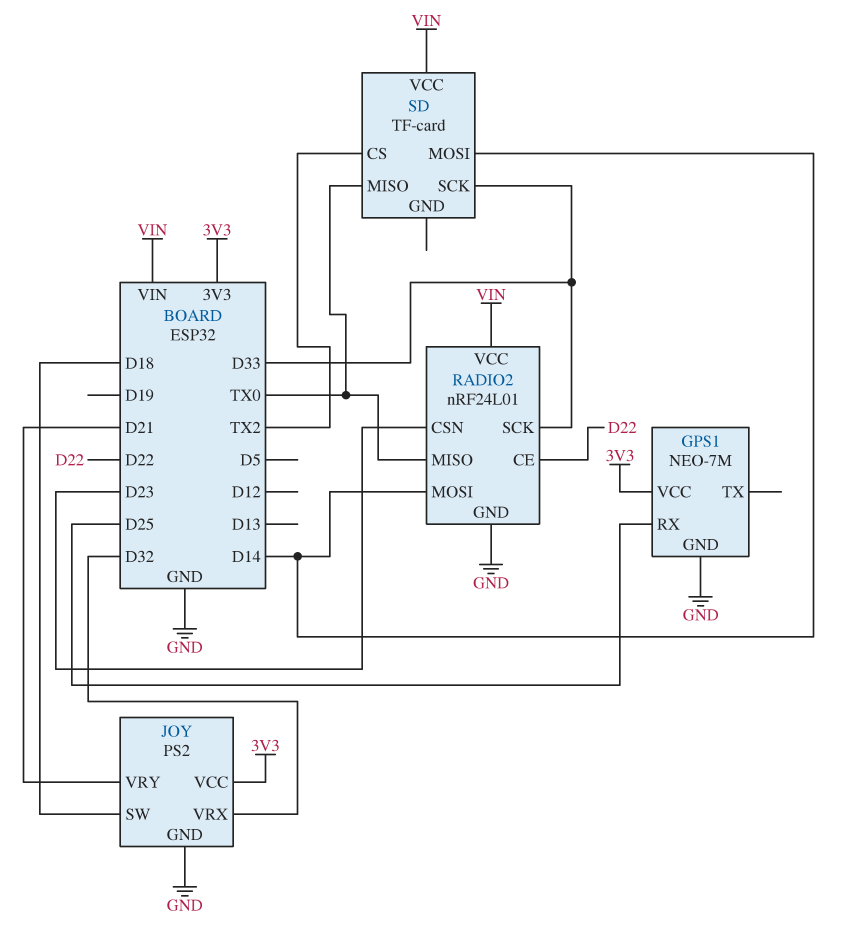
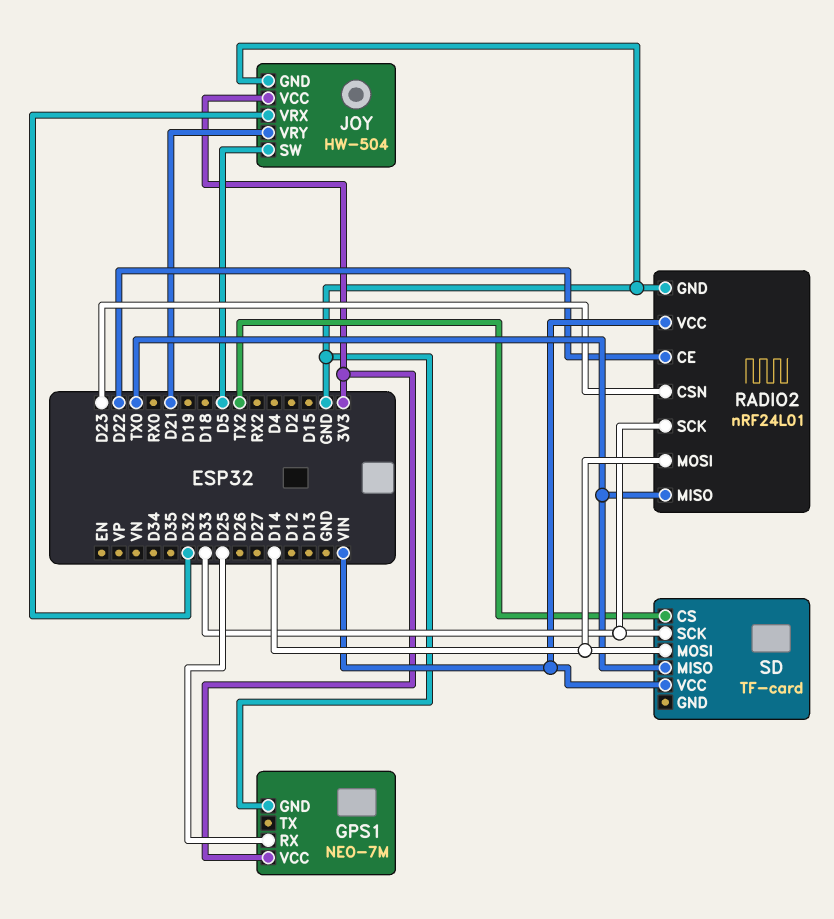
JOY: PS2 -> HW-504
JOY pin SW: D18 -> D5

